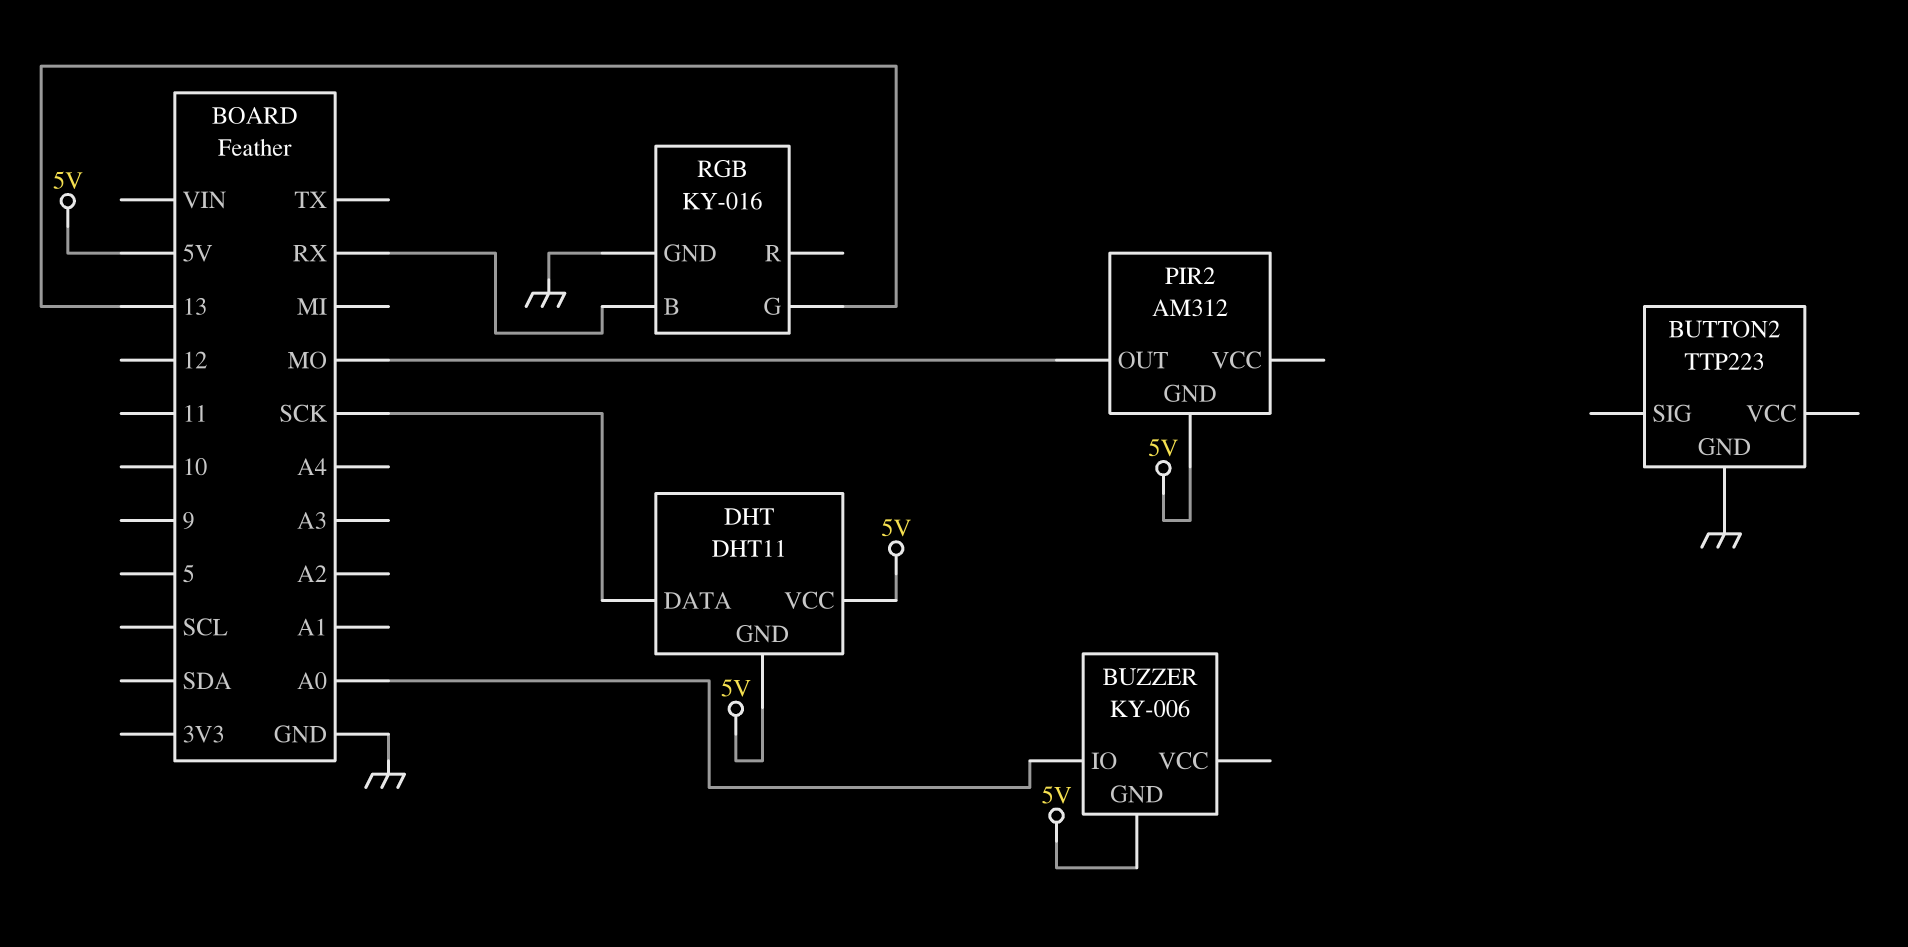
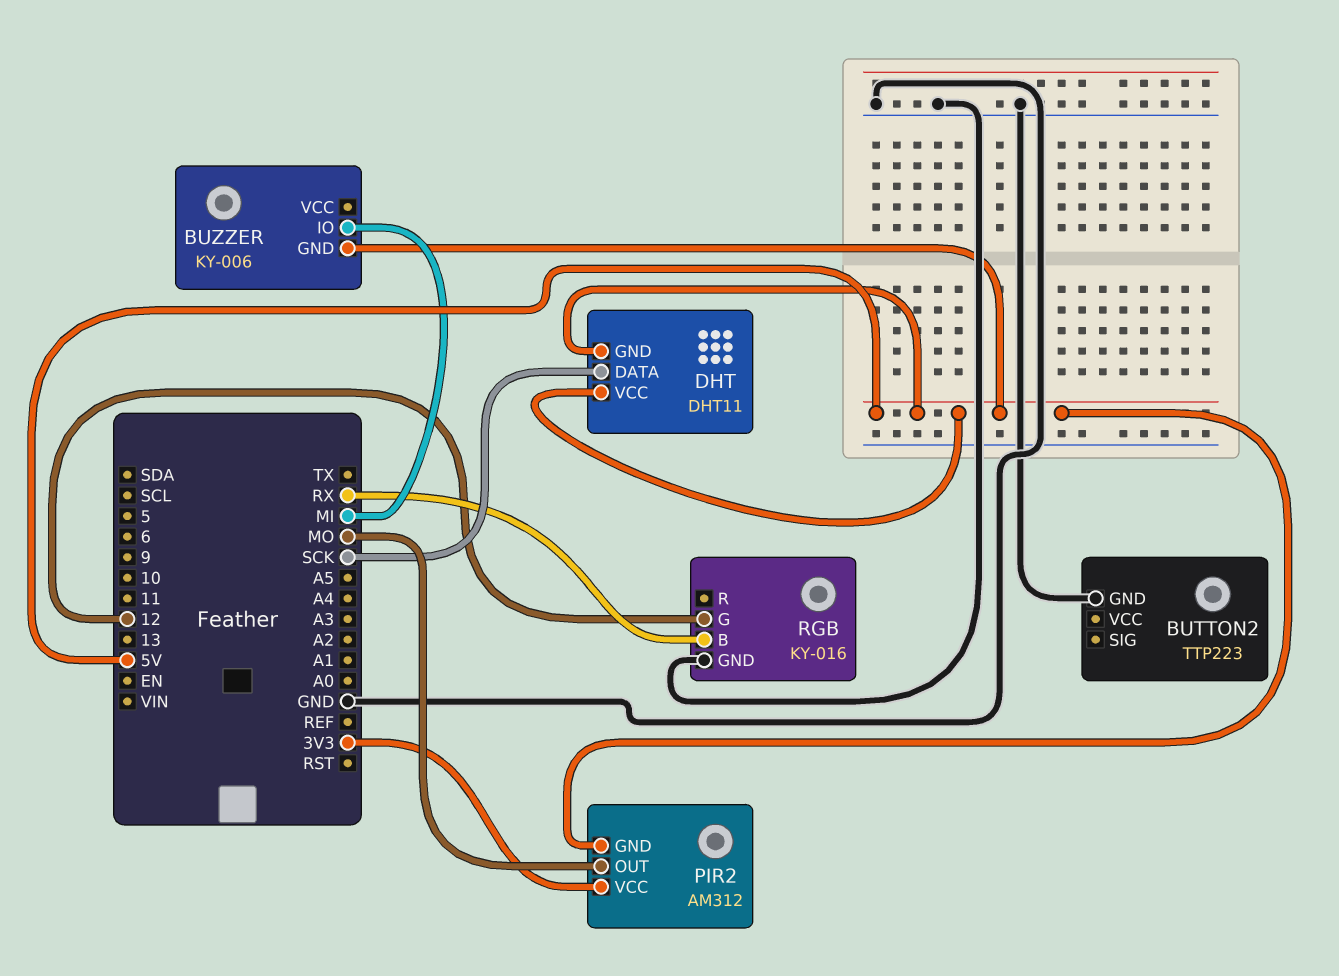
BUZZER pin IO: A0 -> MI
PIR2 pin VCC: none -> 3V3
RGB pin G: 13 -> 12

